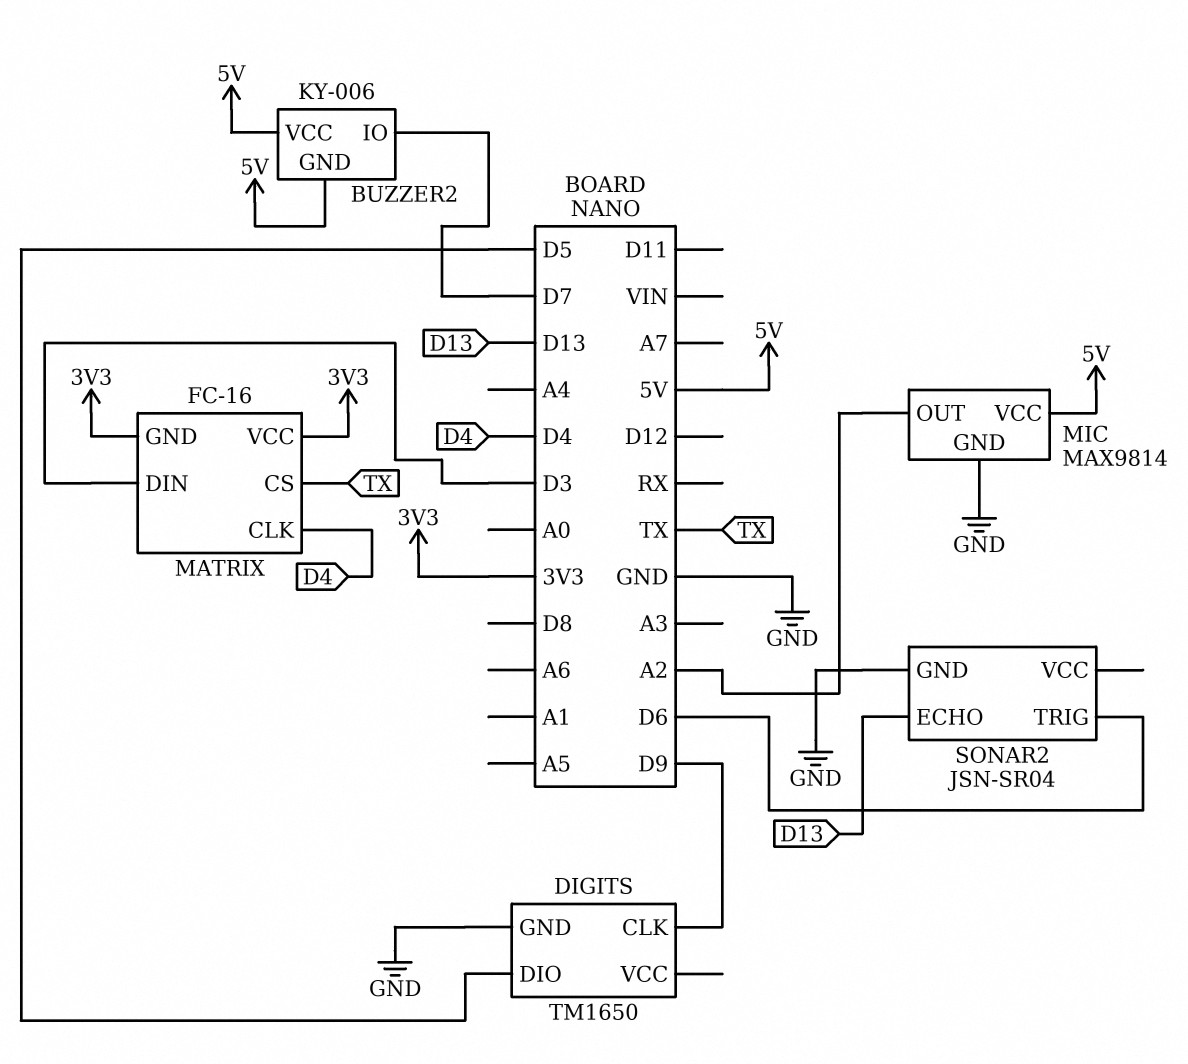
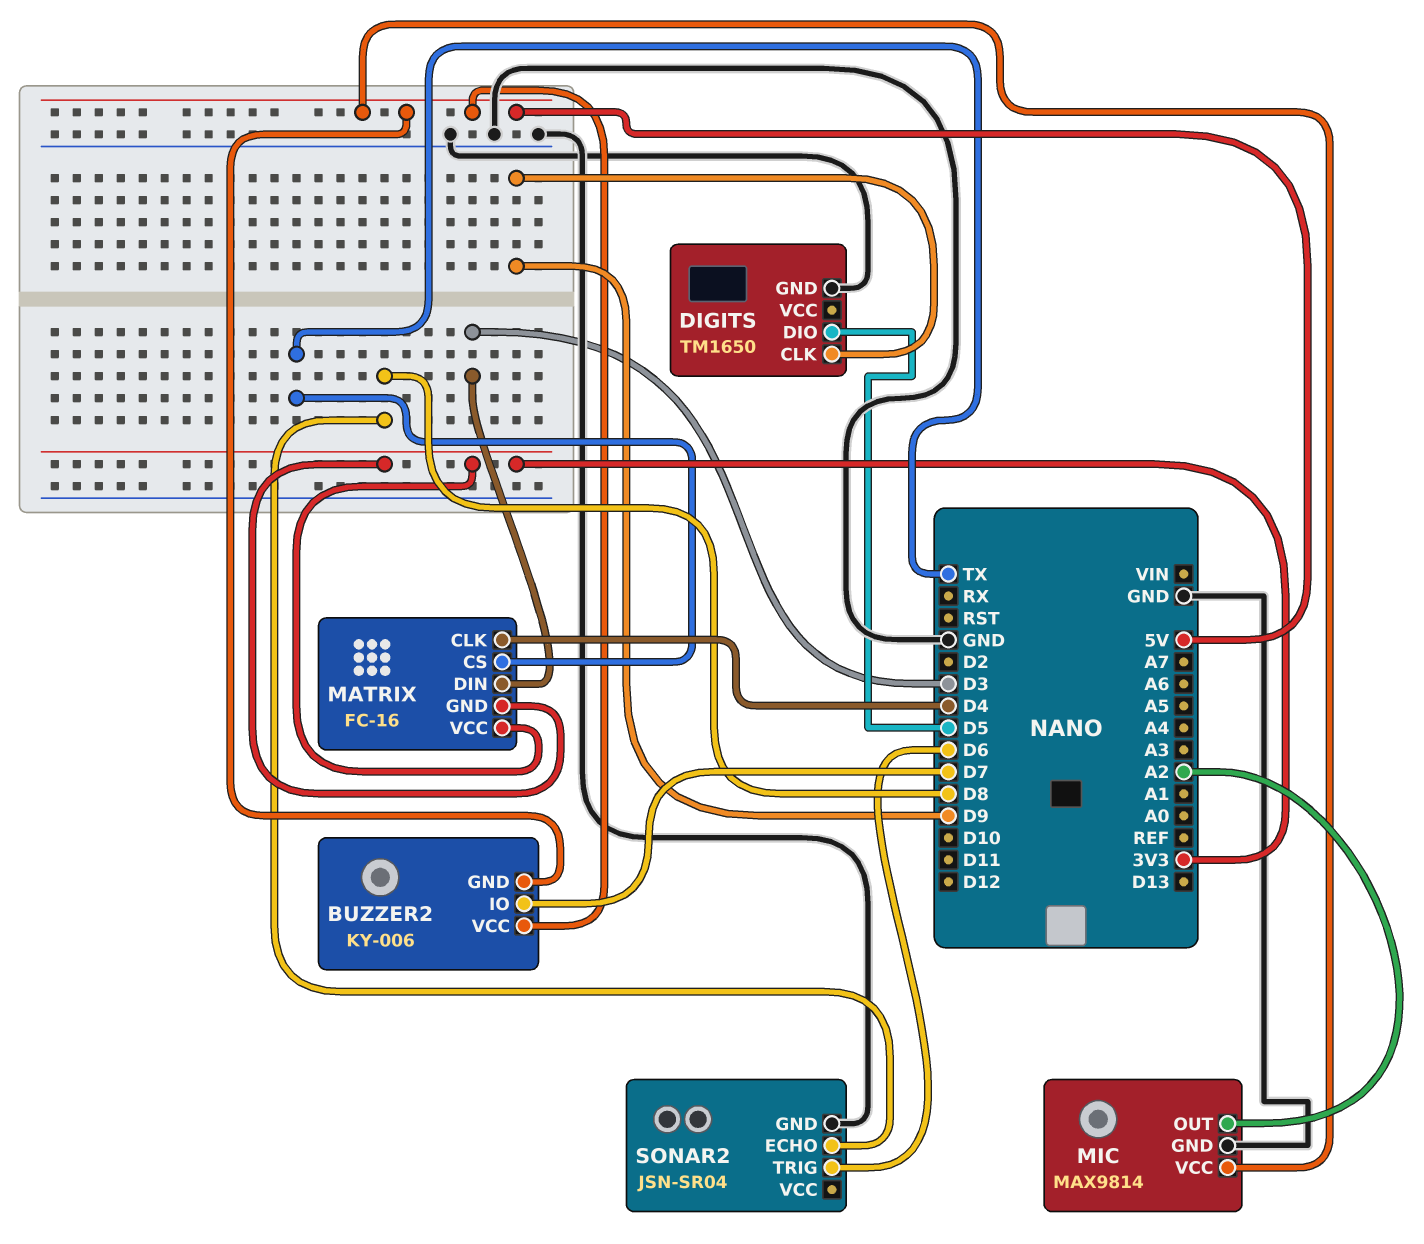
SONAR2 pin ECHO: D13 -> D8

